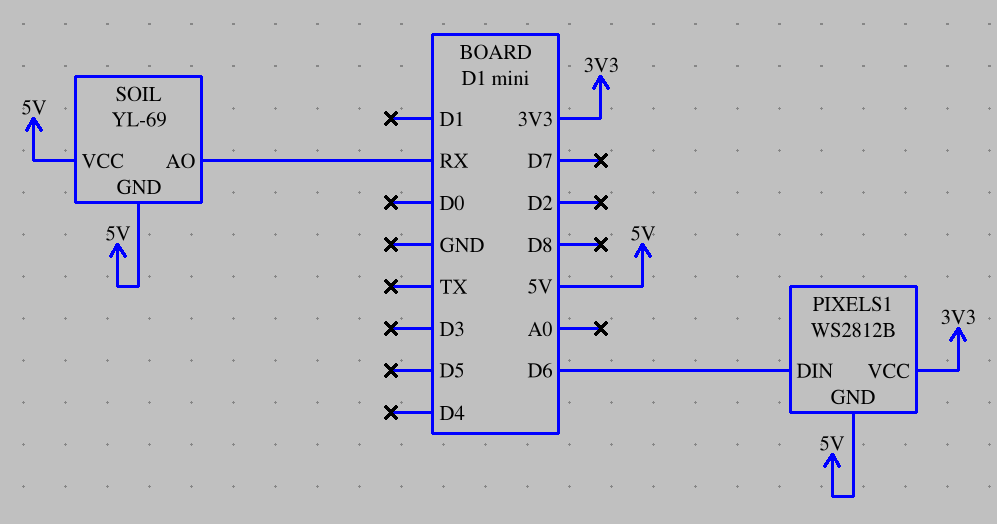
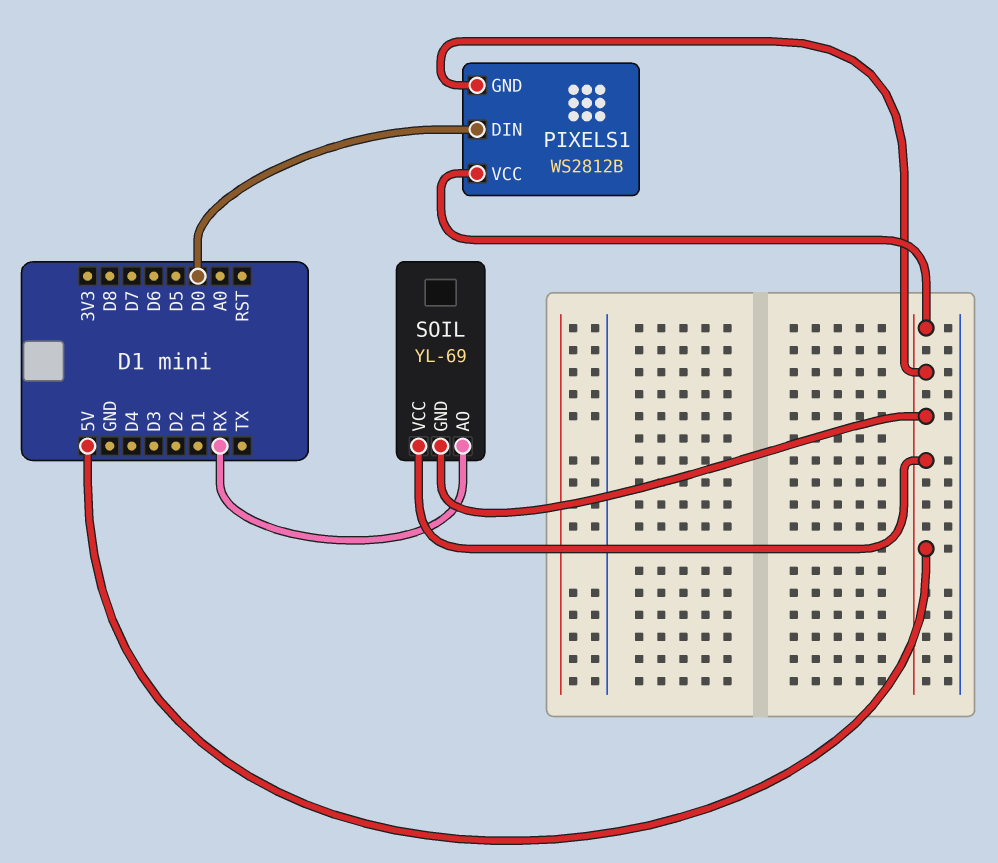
PIXELS1 pin DIN: D6 -> D0
PIXELS1 pin VCC: 3V3 -> 5V

